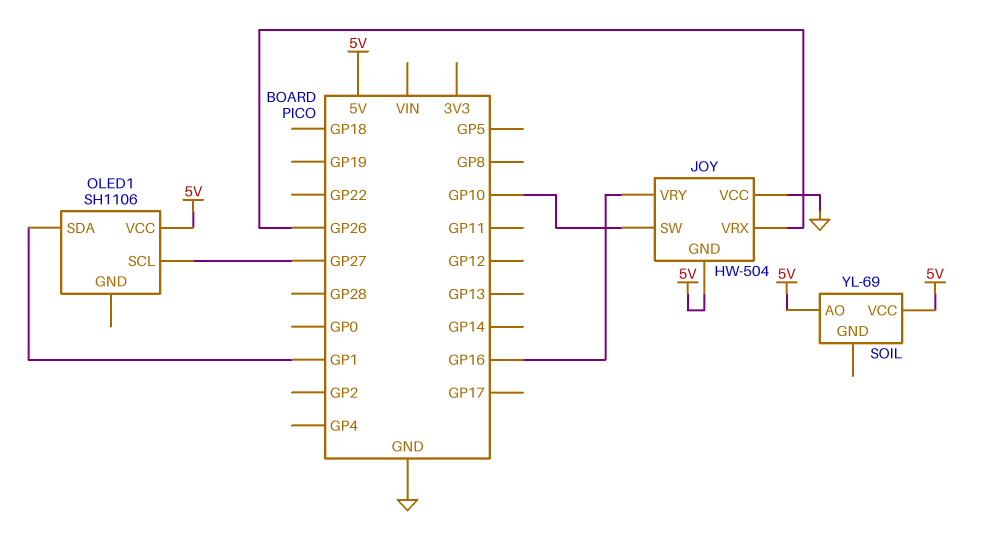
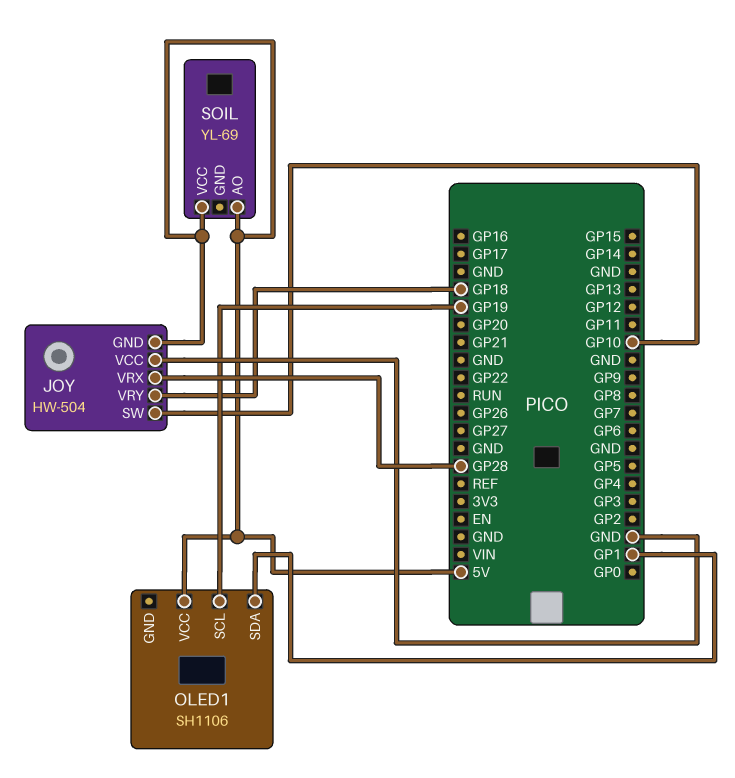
JOY pin VRX: GP26 -> GP28
JOY pin VRY: GP16 -> GP18
OLED1 pin SCL: GP27 -> GP19

